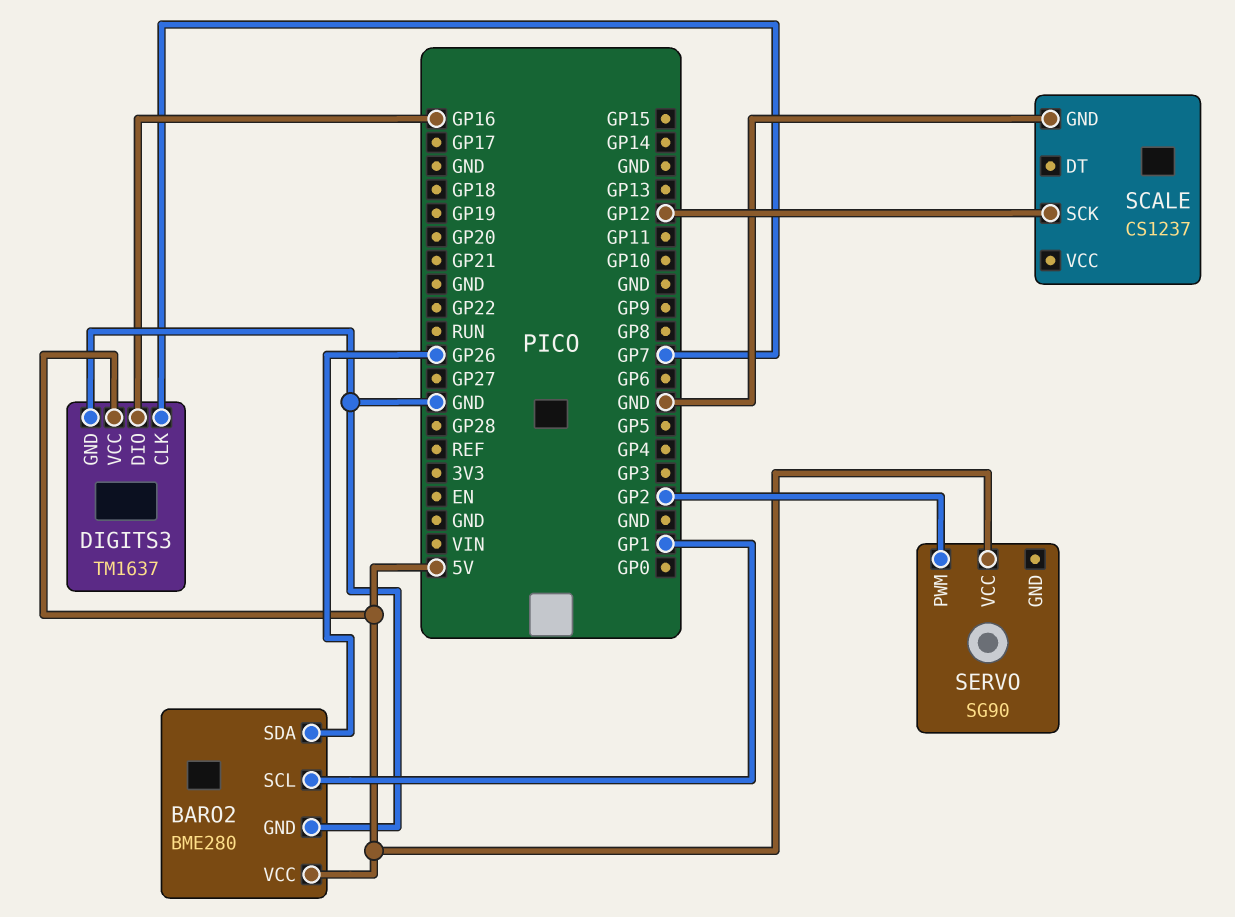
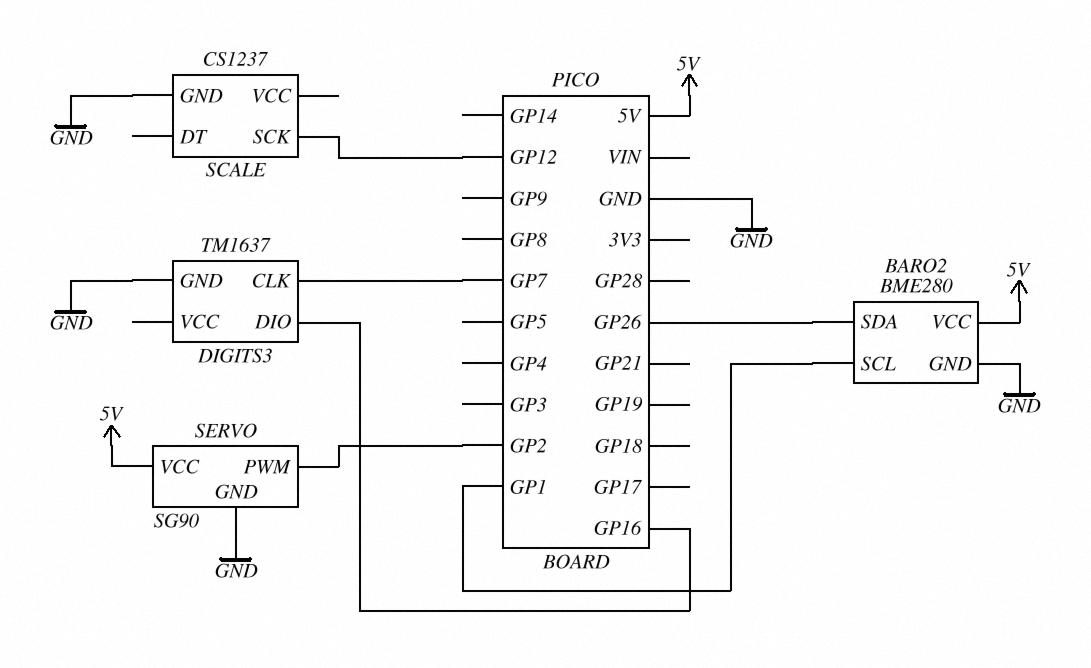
DIGITS3 pin VCC: 5V -> none
SERVO pin GND: none -> GND

